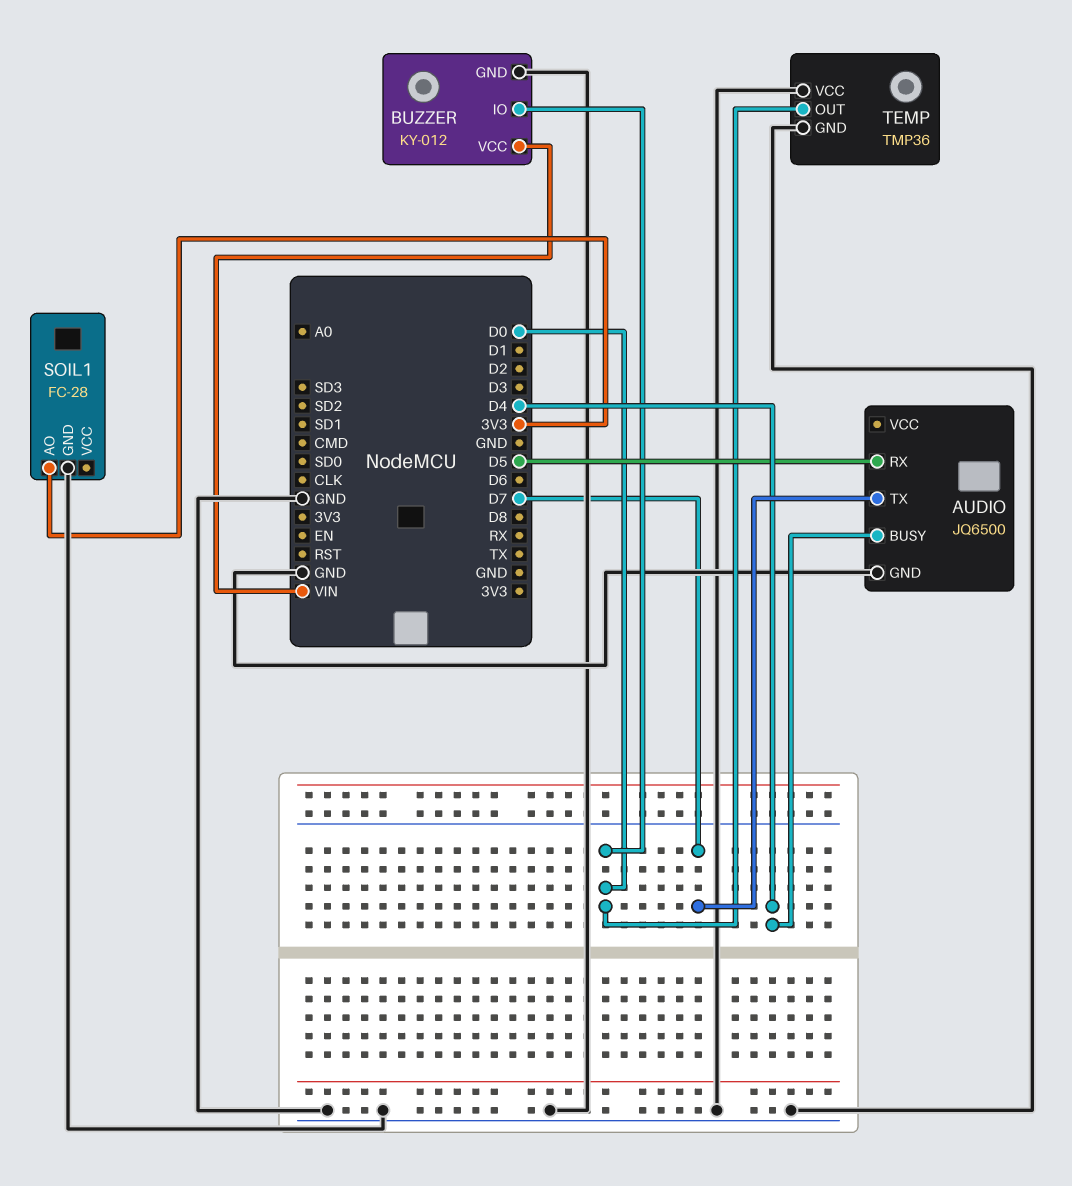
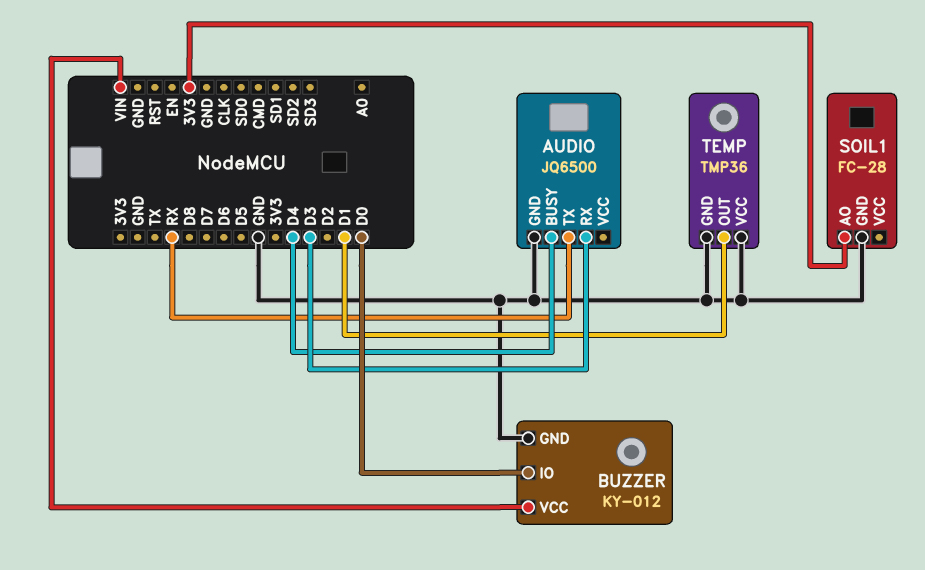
AUDIO pin RX: D5 -> D3
AUDIO pin TX: D7 -> RX
TEMP pin OUT: D0 -> D1

